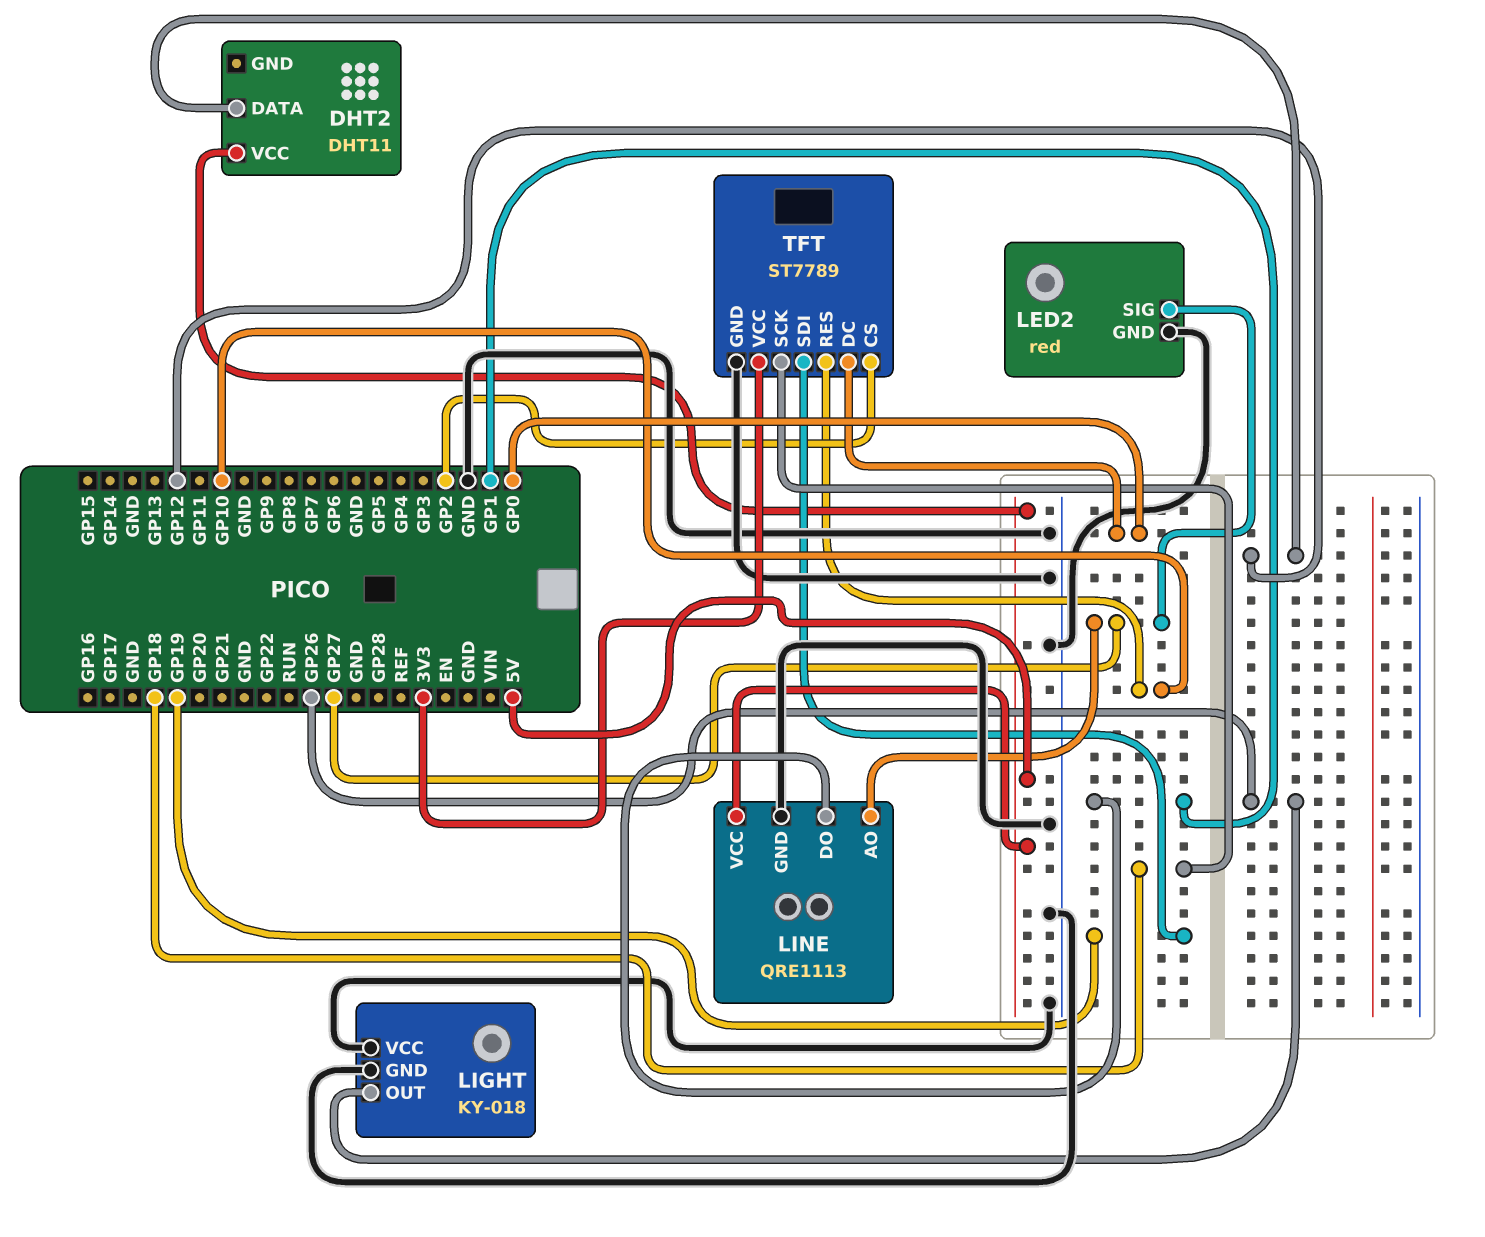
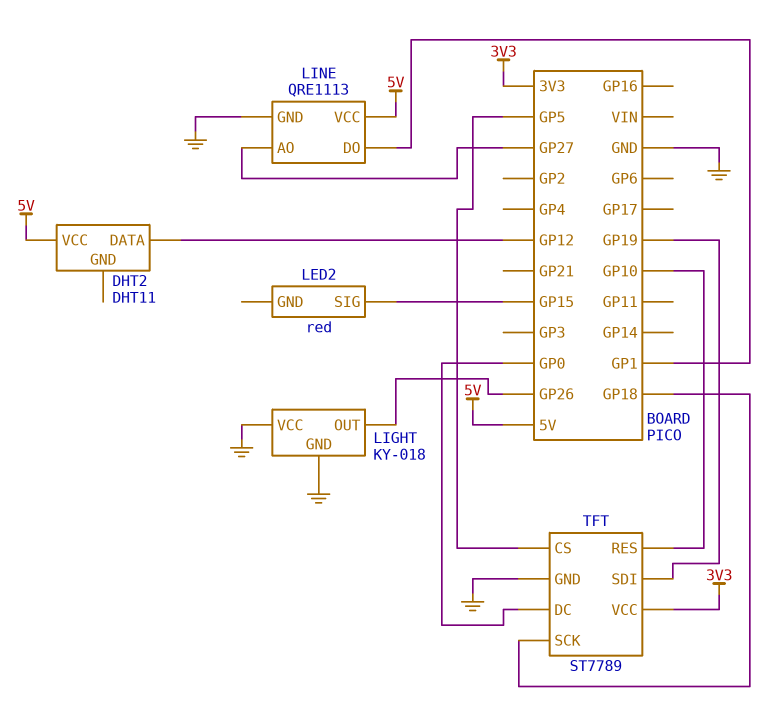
LED2 pin GND: GND -> none
LED2 pin SIG: GP27 -> GP15
TFT pin CS: GP2 -> GP5

